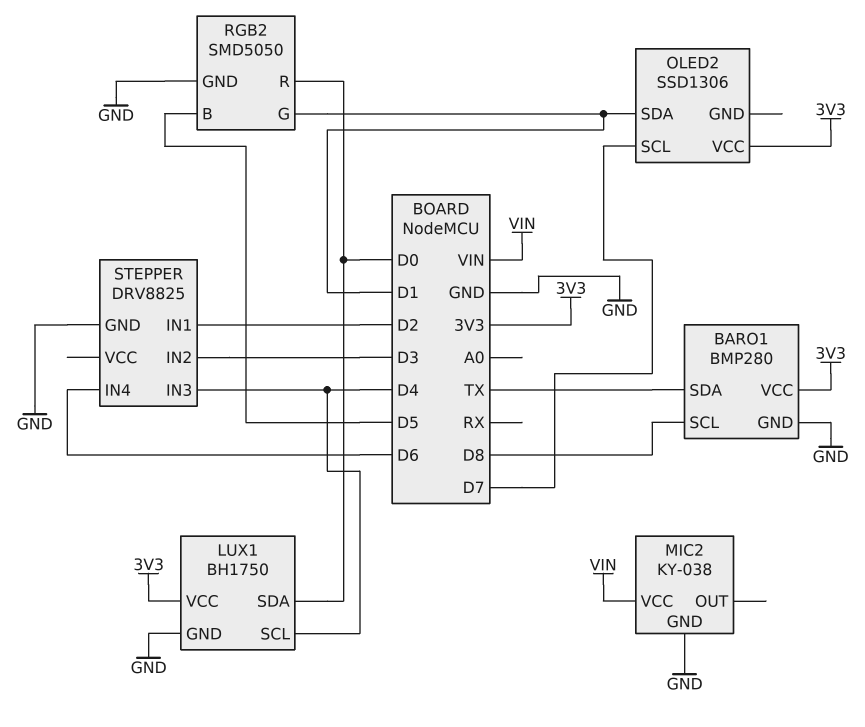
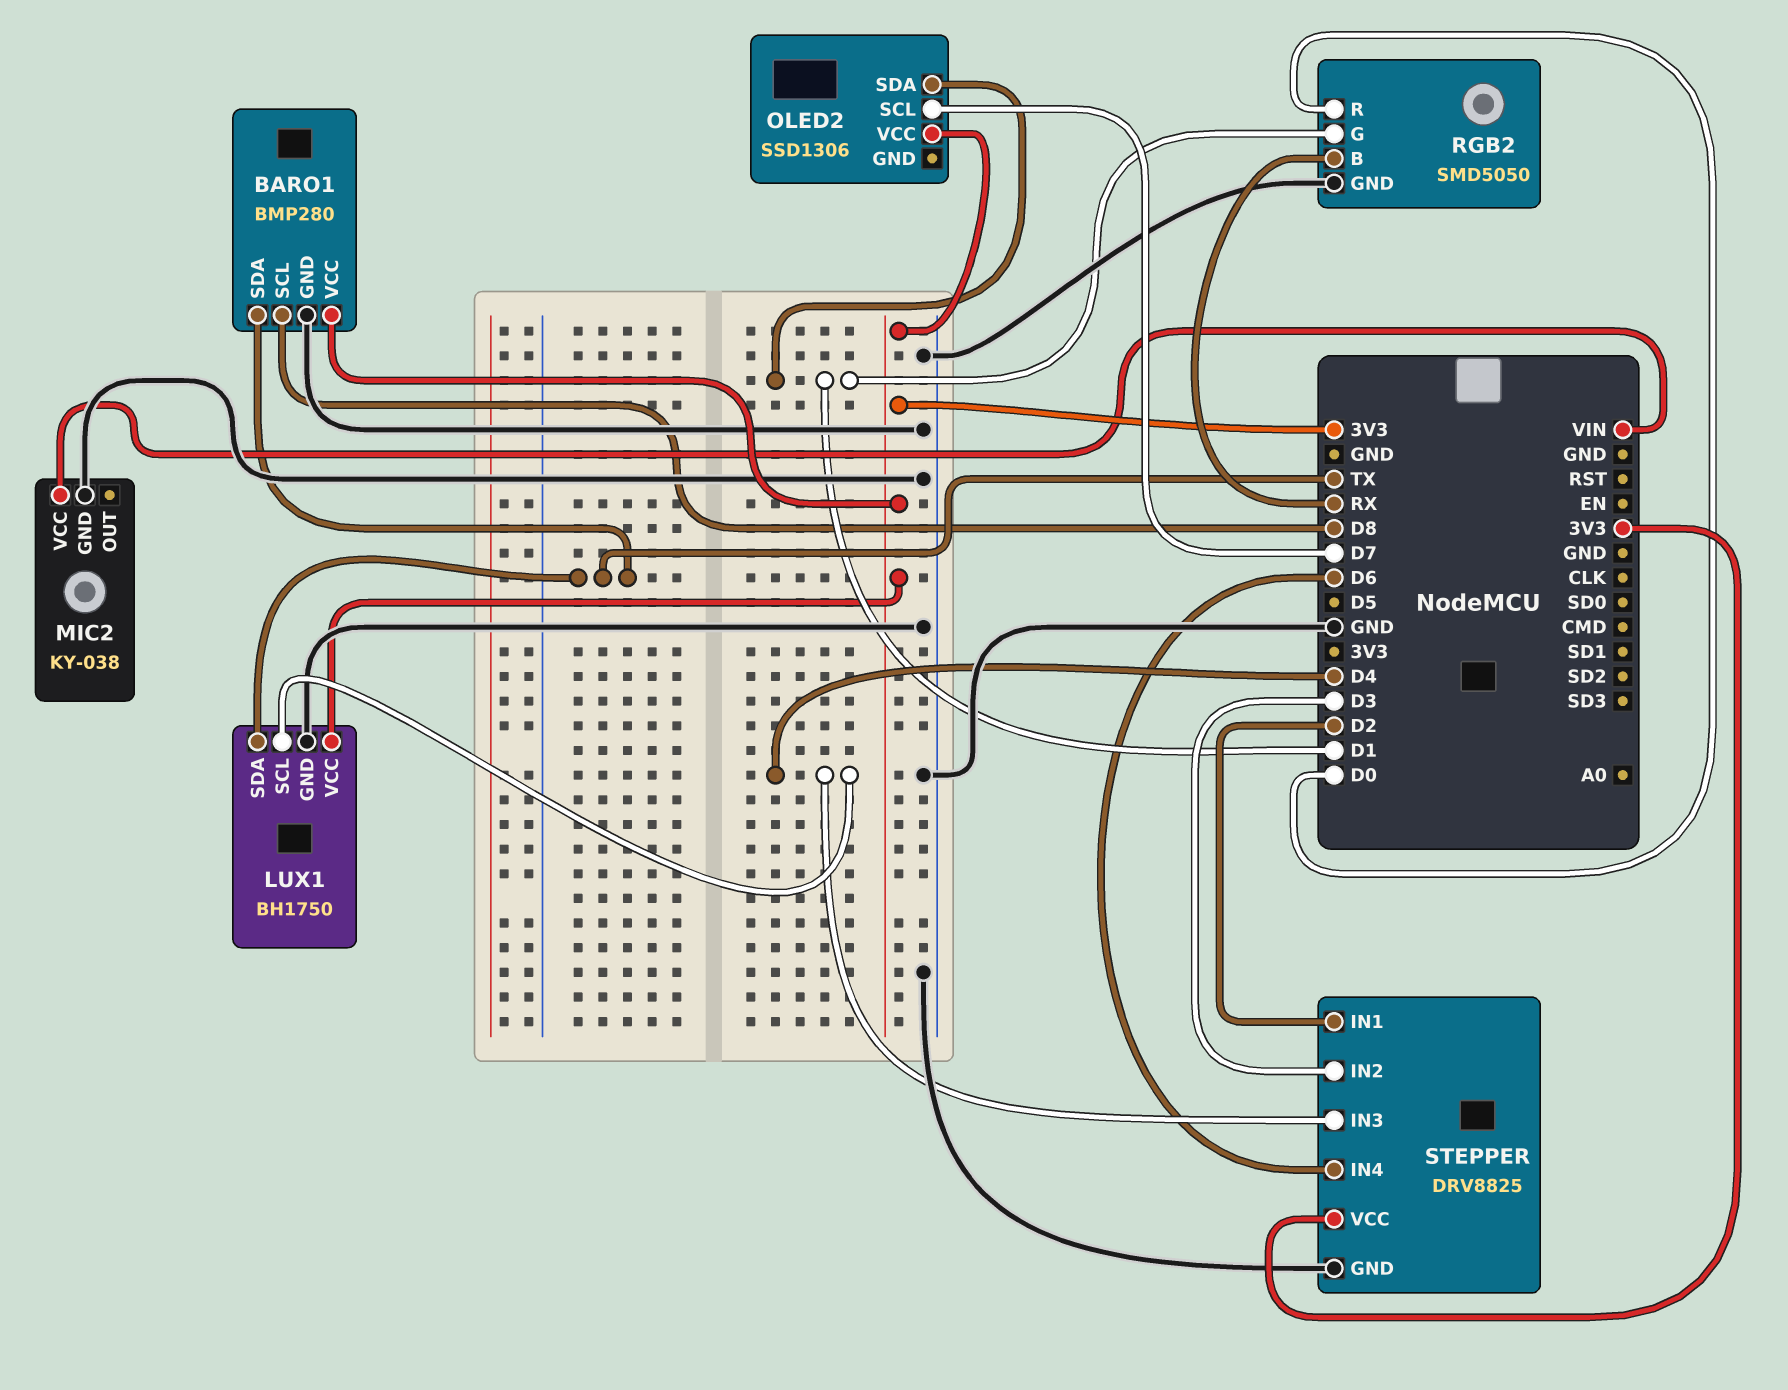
LUX1 pin SDA: D0 -> TX
RGB2 pin B: D5 -> RX
STEPPER pin VCC: none -> 3V3

